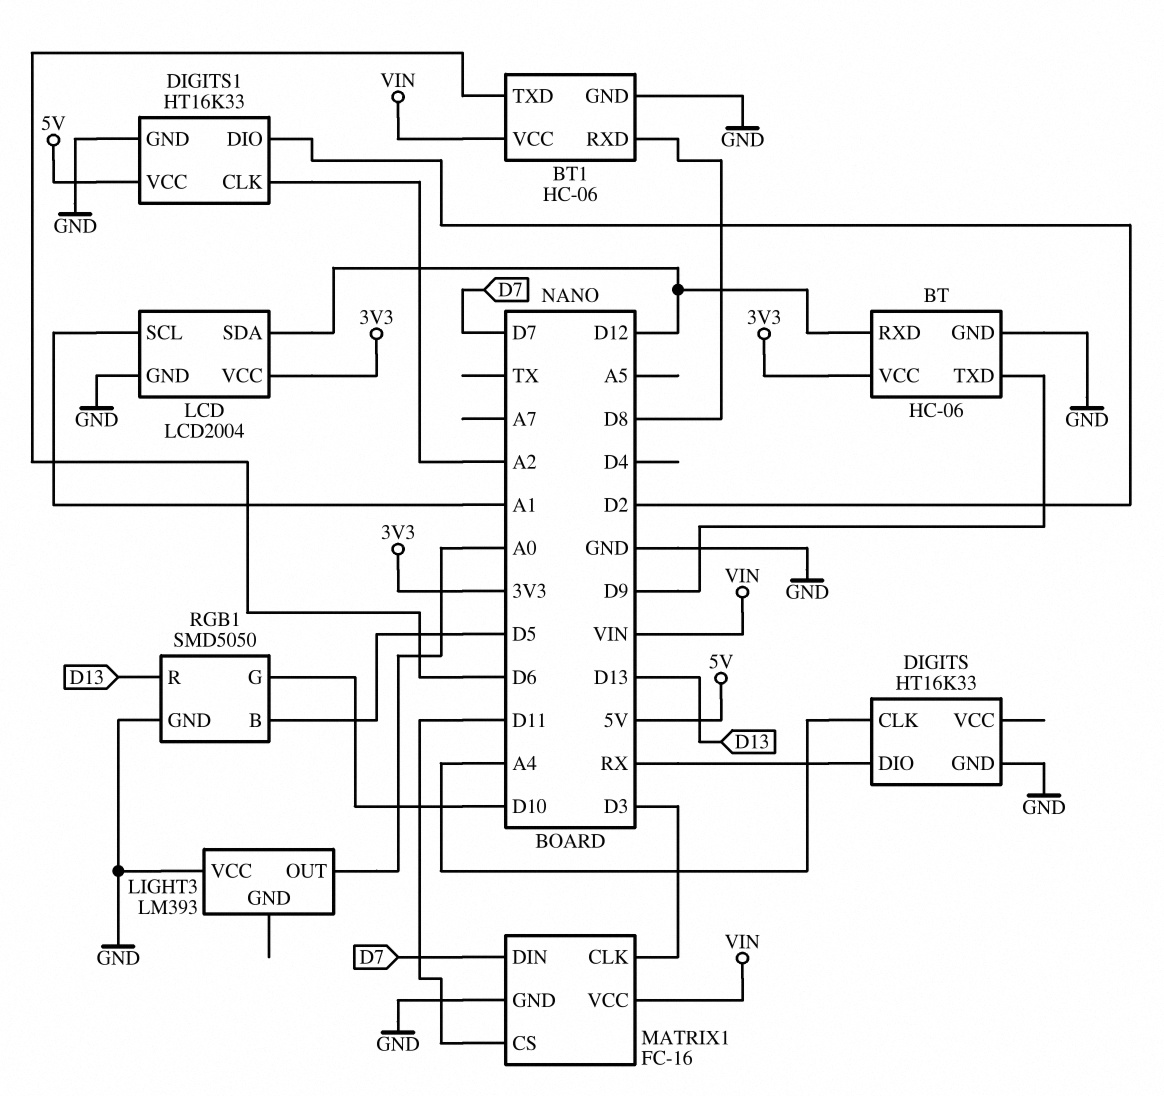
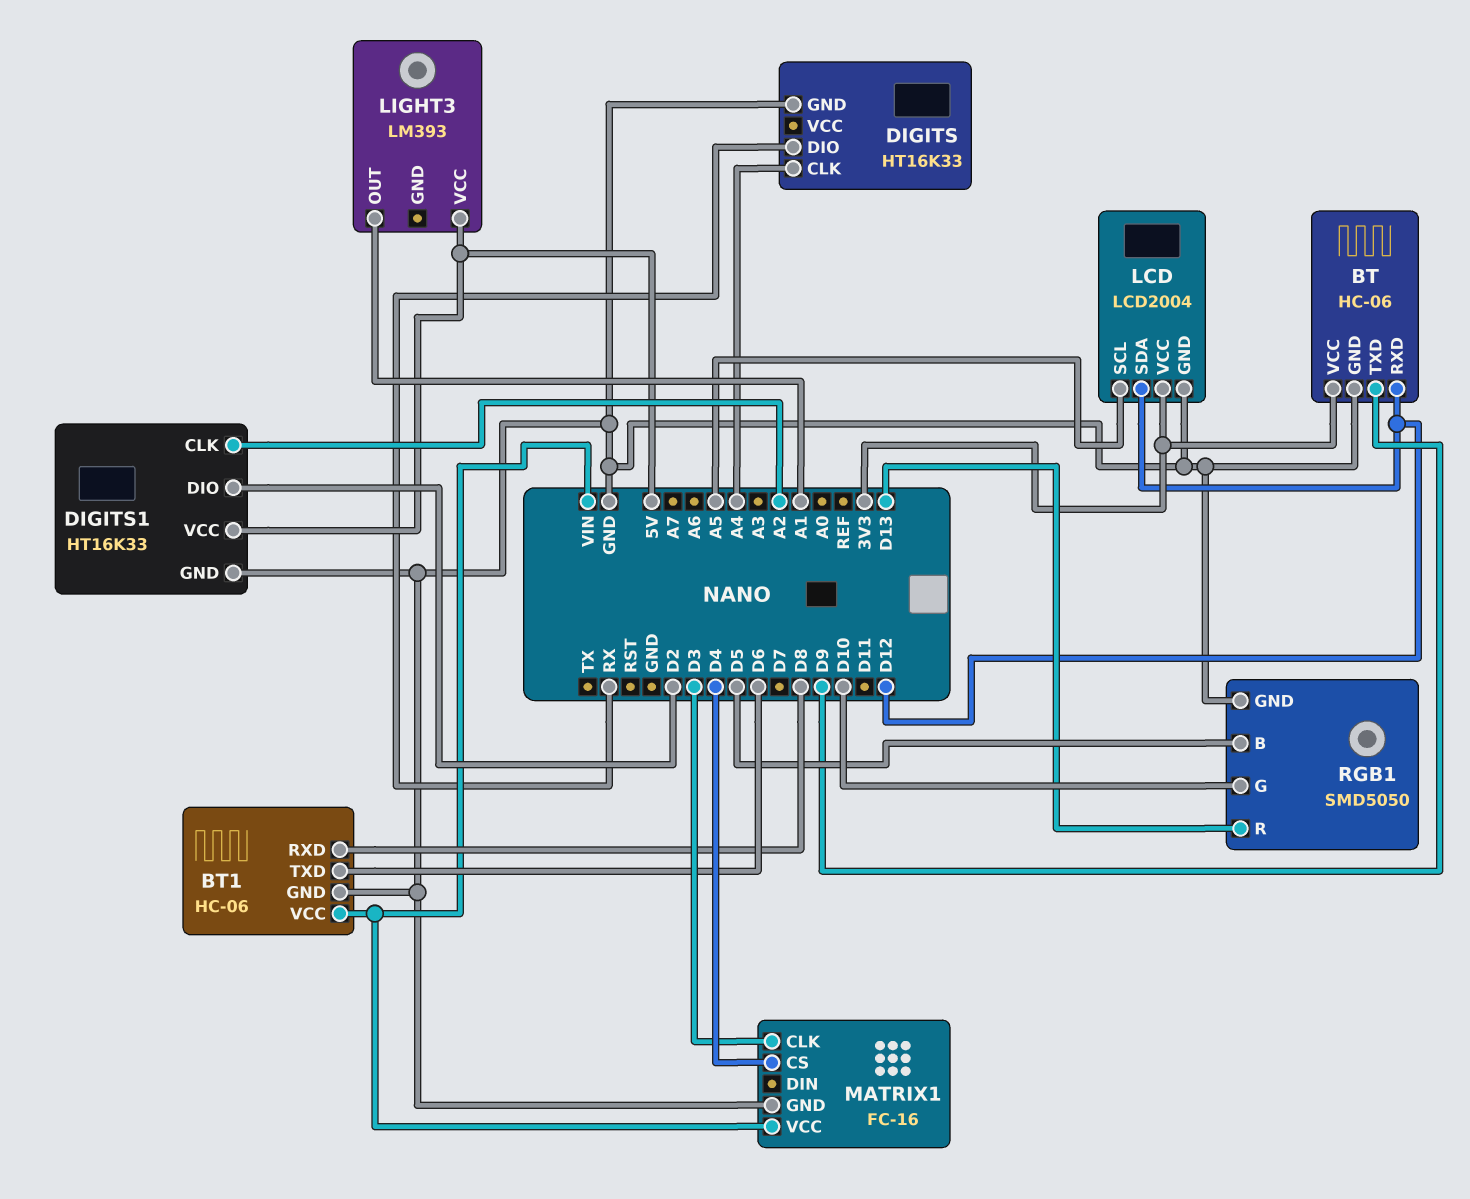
LCD pin SCL: A1 -> A5
LIGHT3 pin OUT: A0 -> A1
LIGHT3 pin VCC: GND -> 5V
MATRIX1 pin CS: D11 -> D4
MATRIX1 pin DIN: D7 -> none

